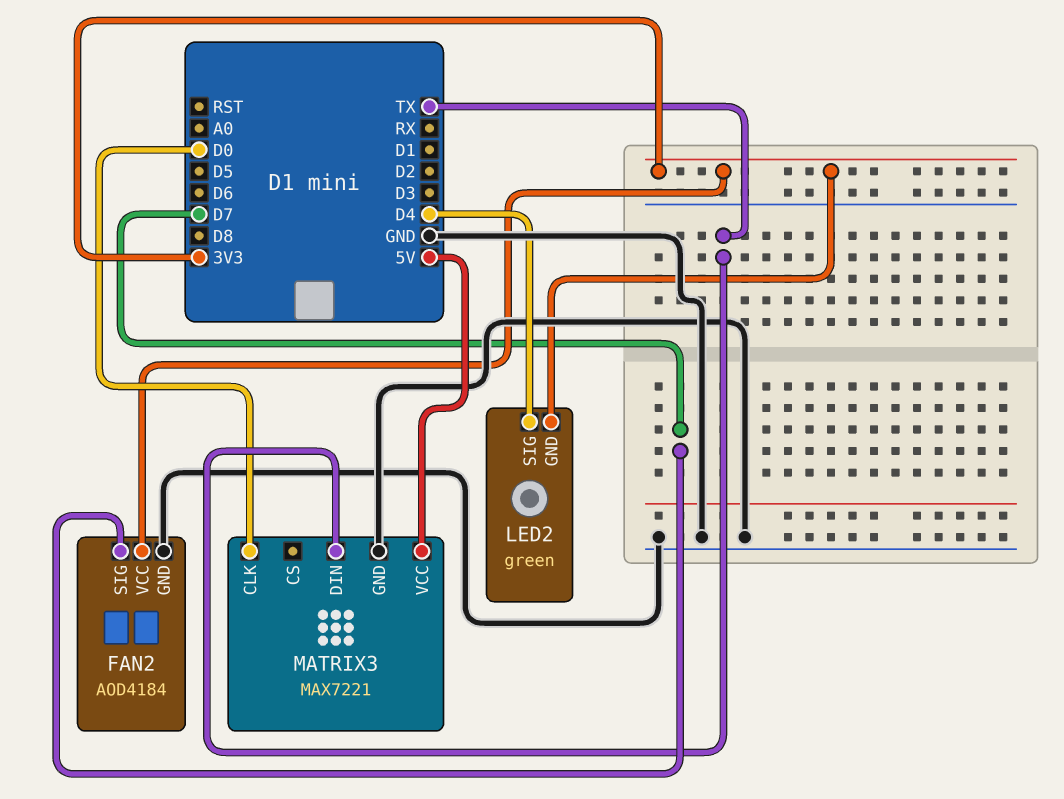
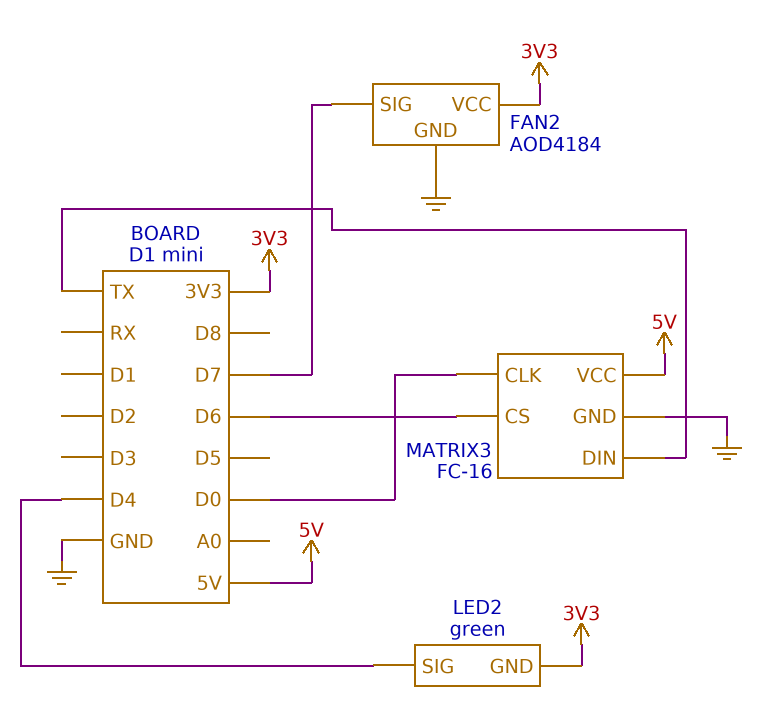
MATRIX3: MAX7221 -> FC-16
MATRIX3 pin CS: none -> D6

